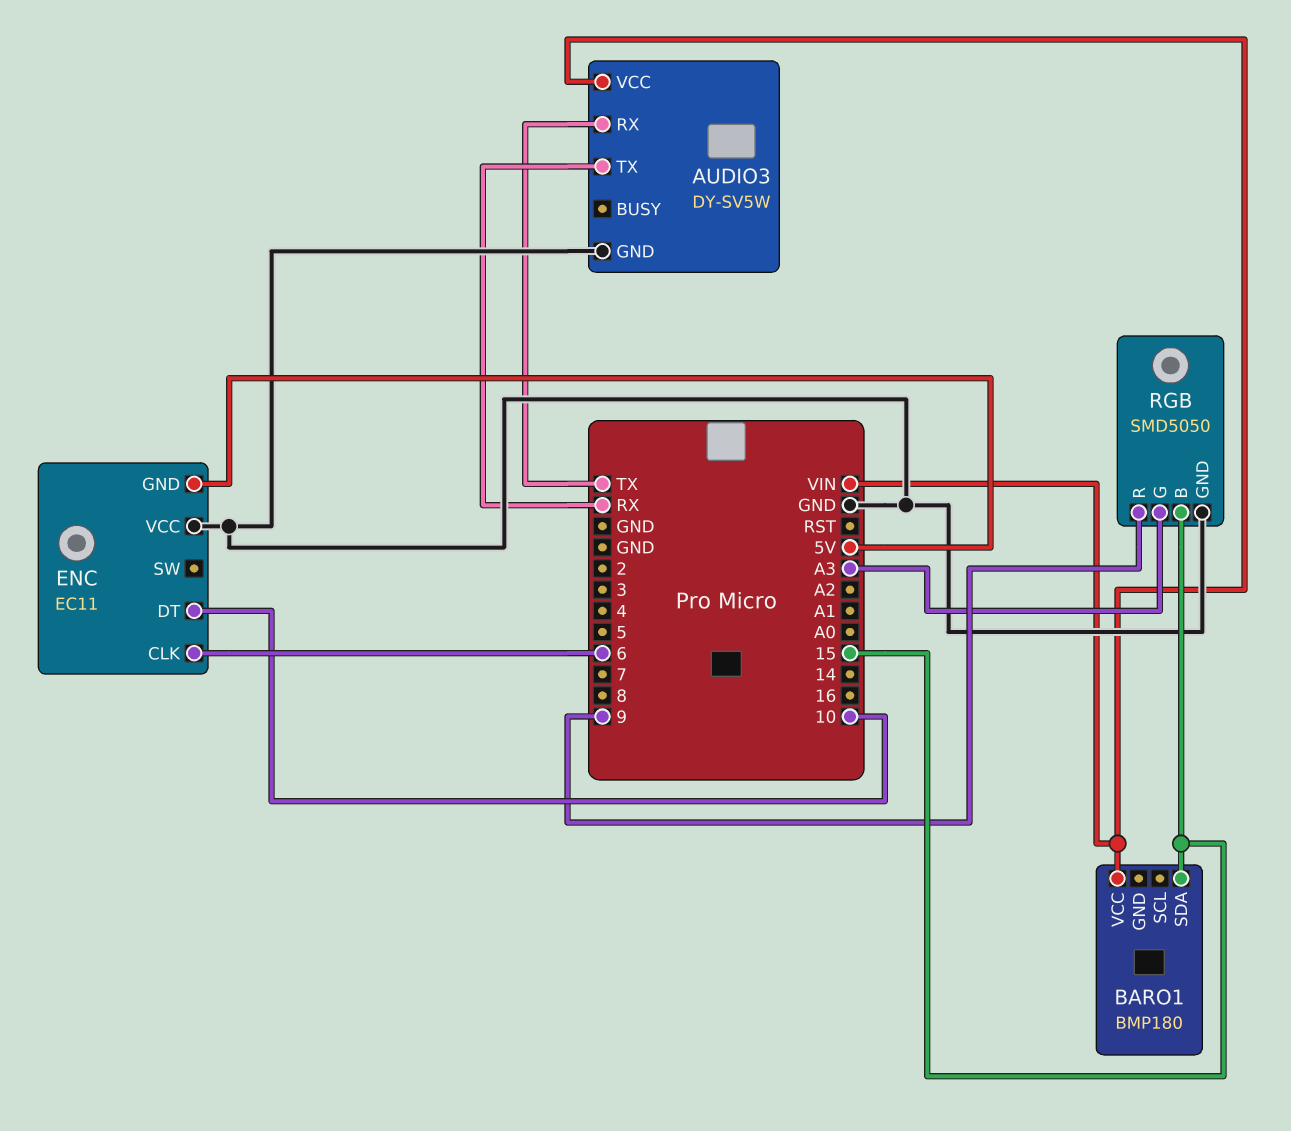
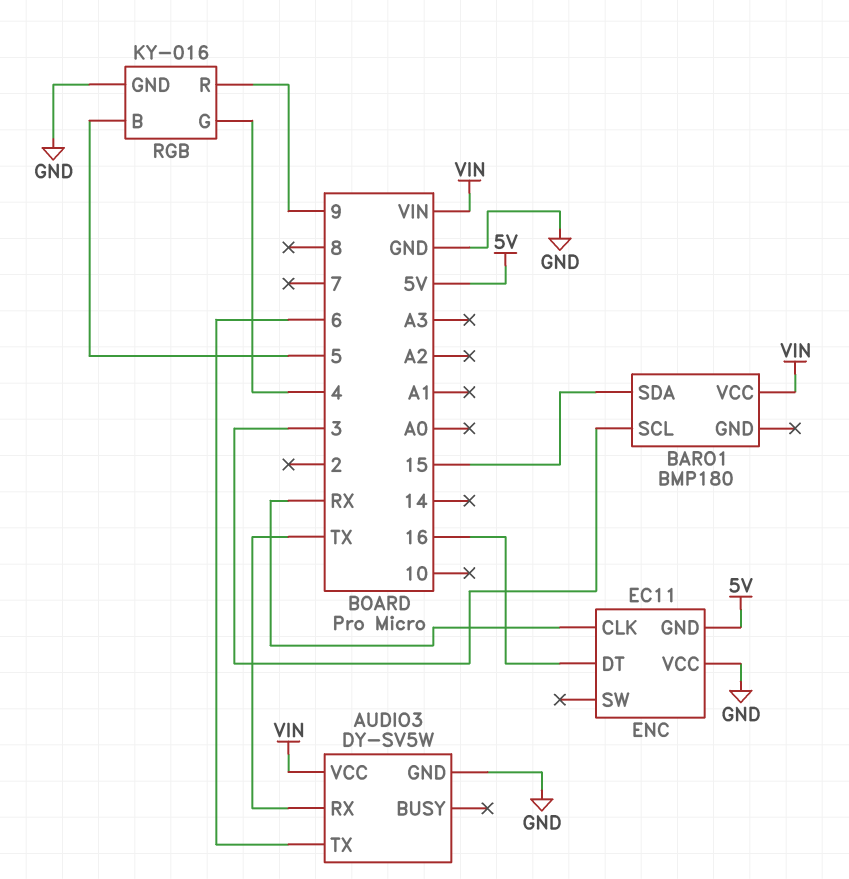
AUDIO3 pin TX: RX -> 6
BARO1 pin SCL: none -> 3
ENC pin CLK: 6 -> RX
ENC pin DT: 10 -> 16
RGB: SMD5050 -> KY-016
RGB pin B: 15 -> 5
RGB pin G: A3 -> 4

